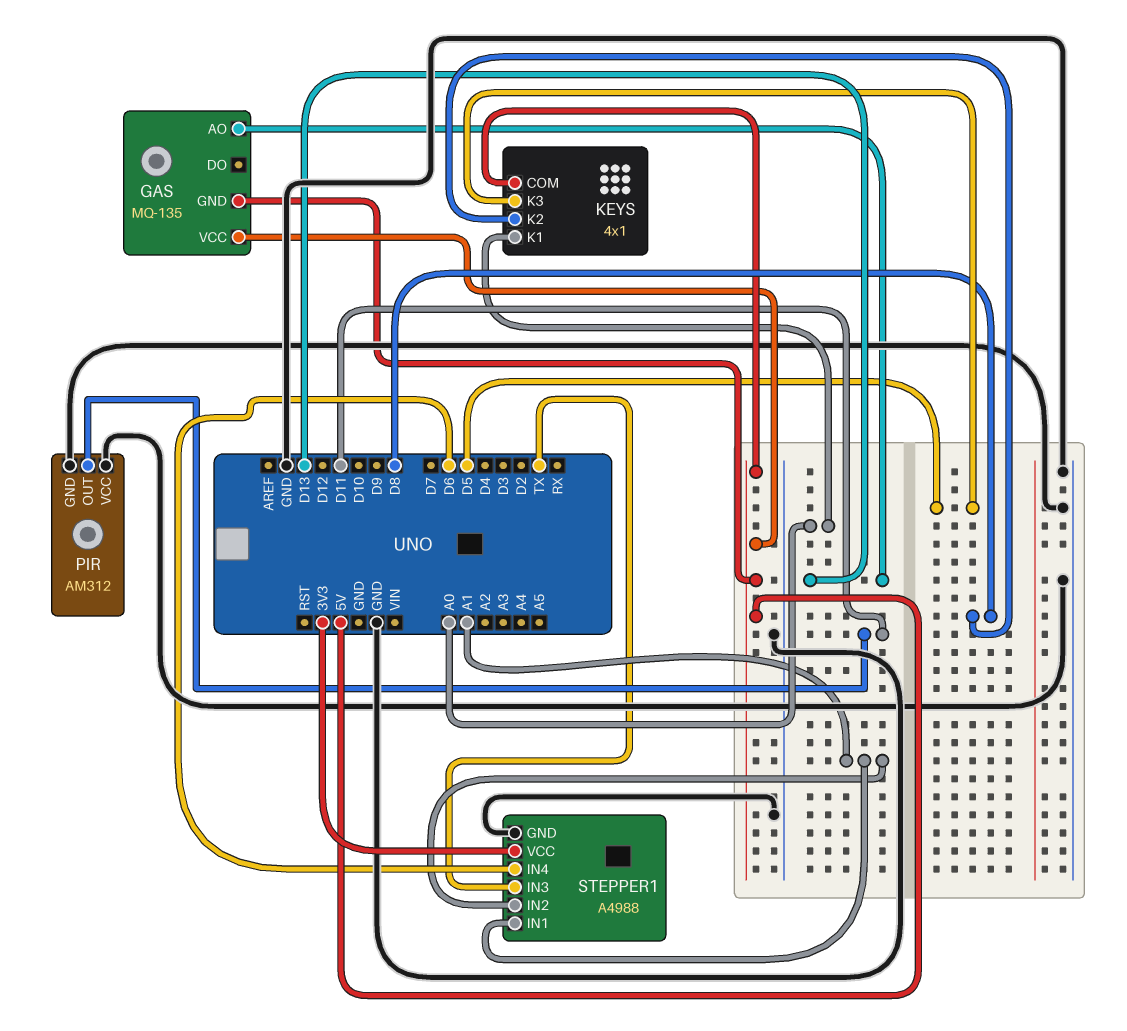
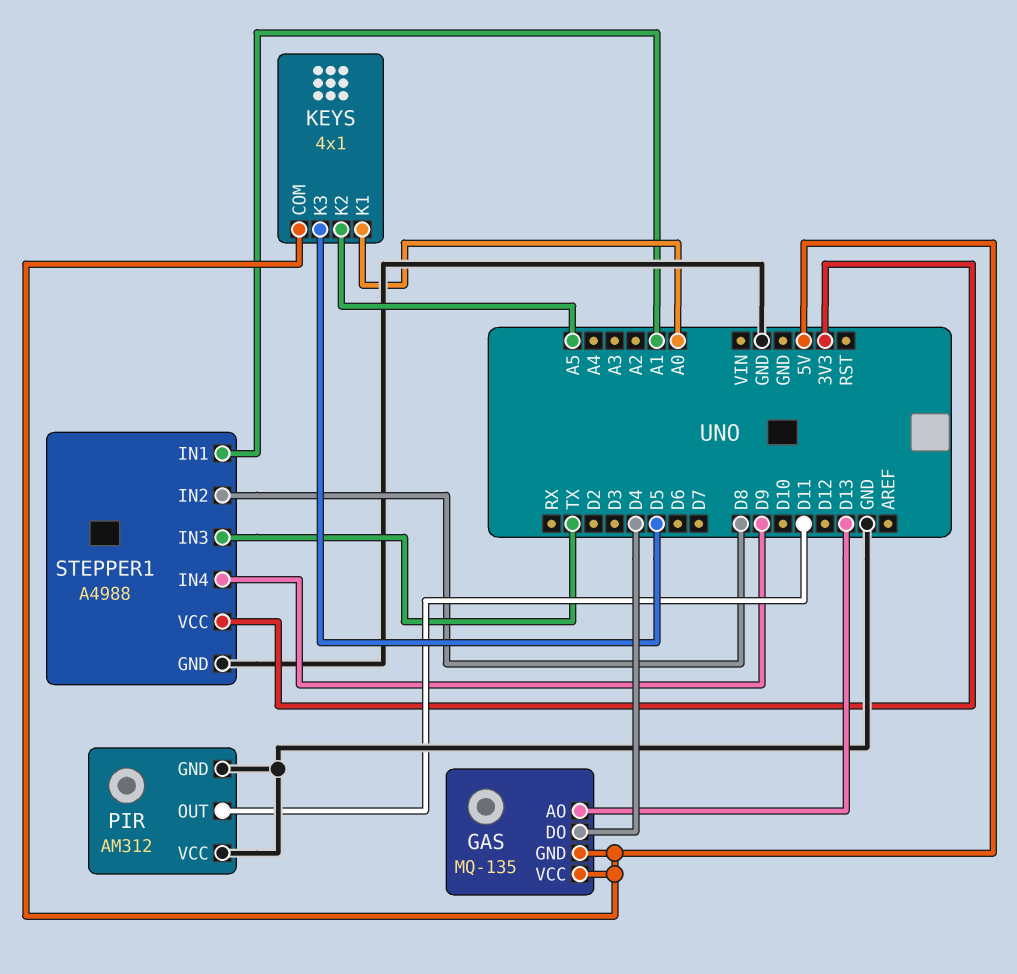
GAS pin DO: none -> D4
KEYS pin K2: D8 -> A5
STEPPER1 pin IN2: A1 -> D8
STEPPER1 pin IN4: D6 -> D9

